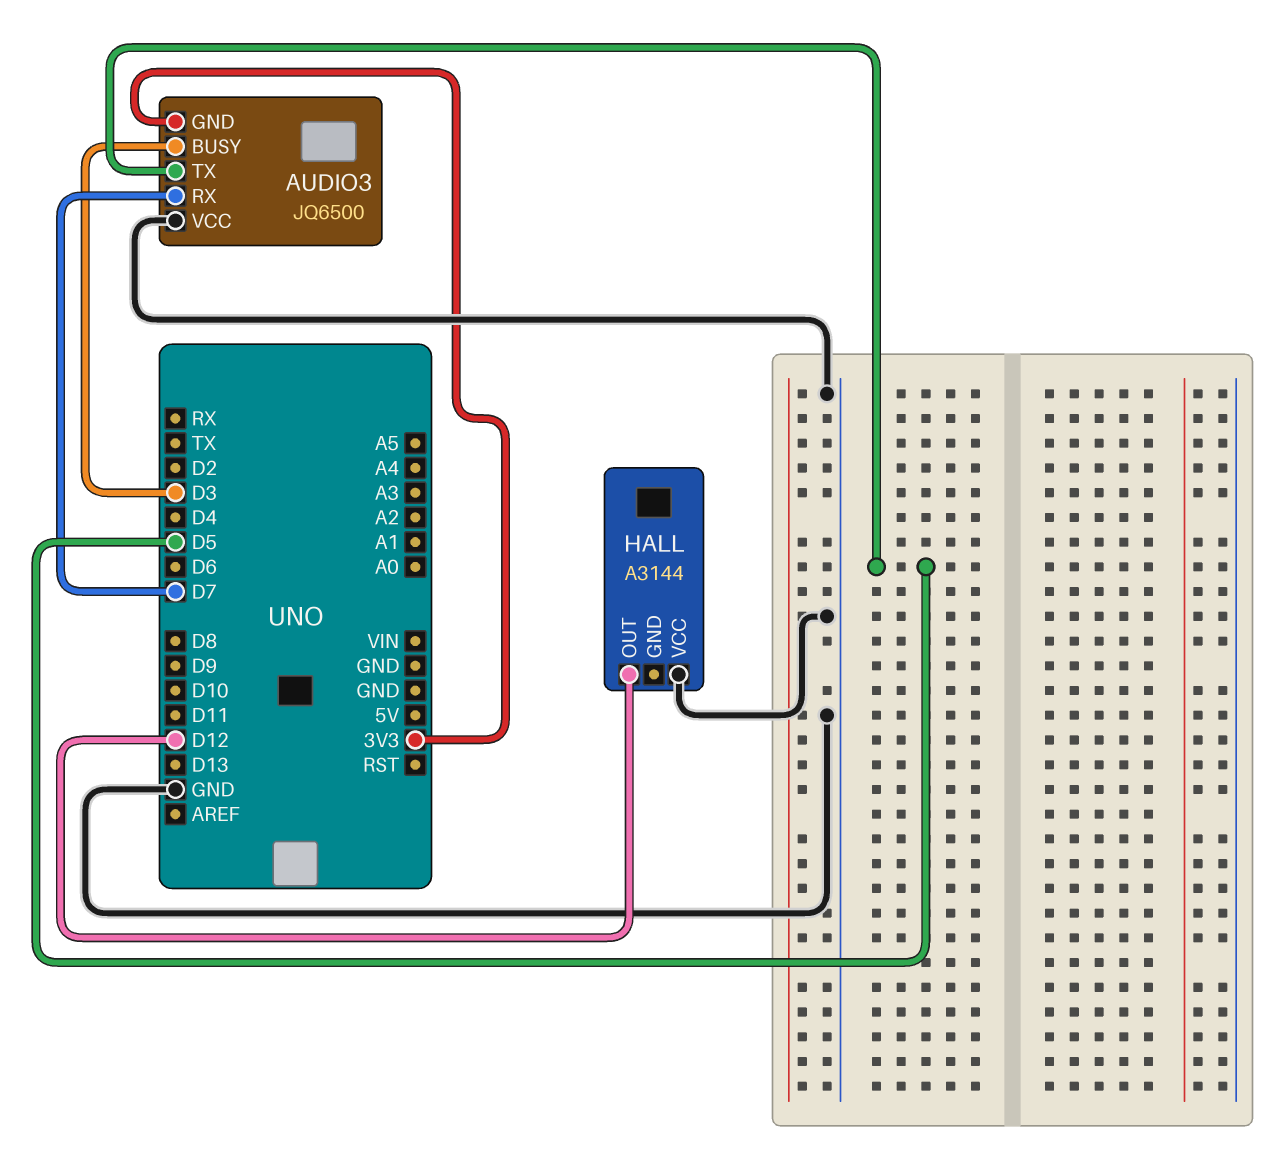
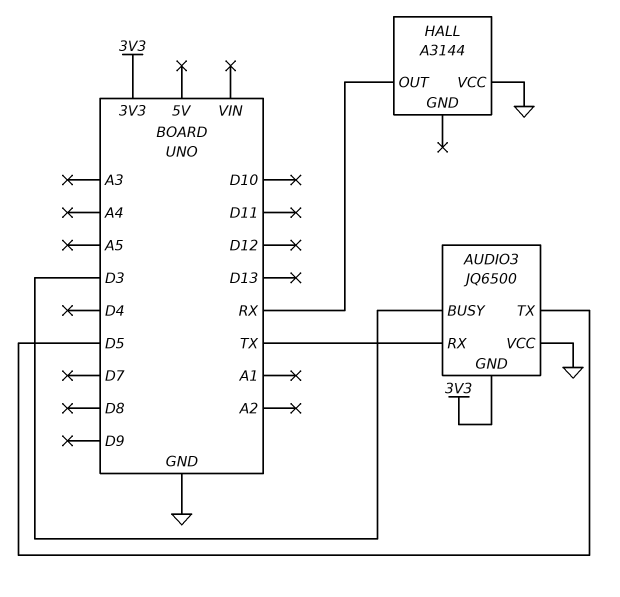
AUDIO3 pin RX: D7 -> TX
HALL pin OUT: D12 -> RX

